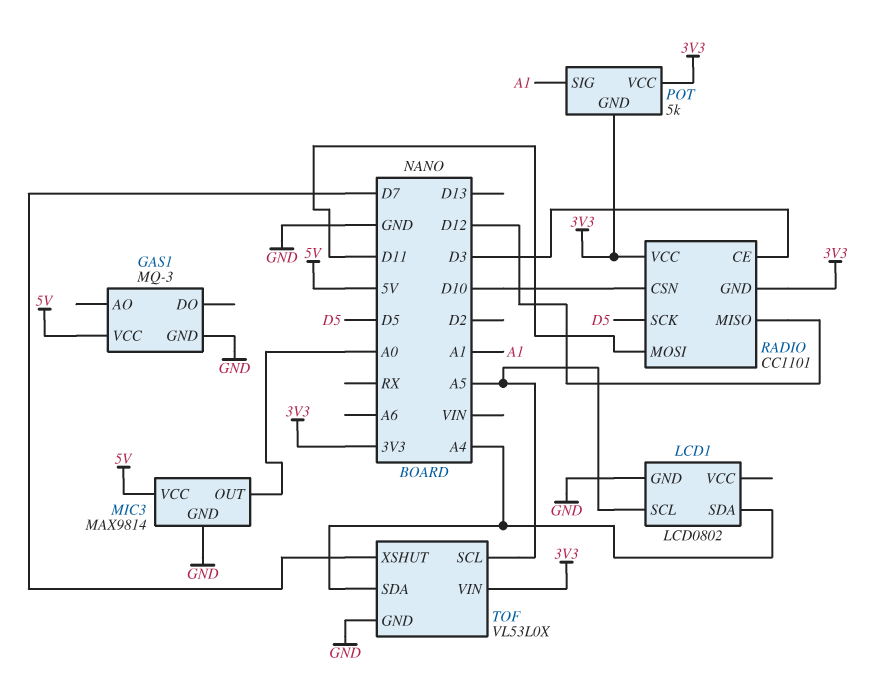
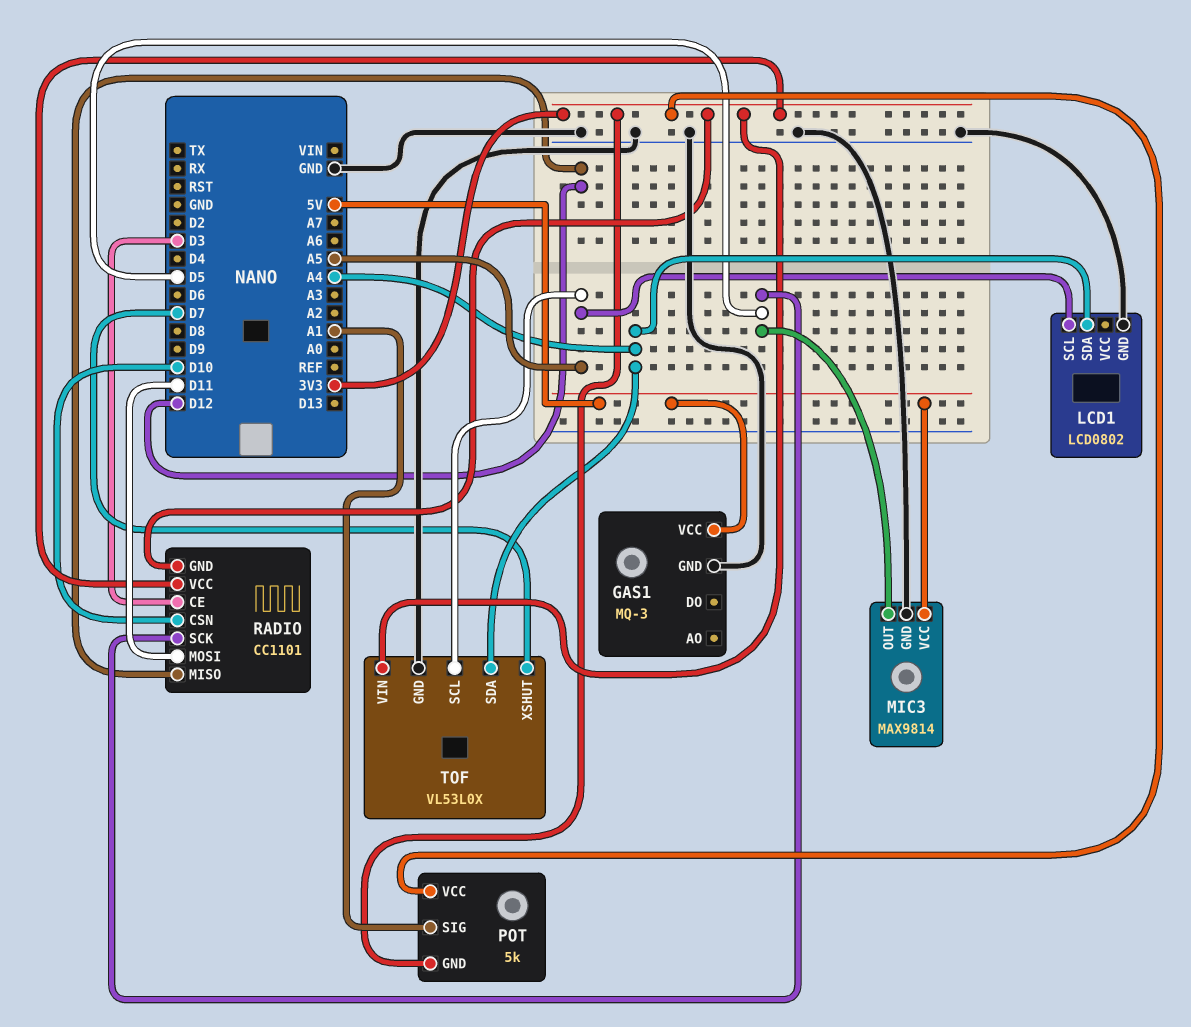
MIC3 pin OUT: A0 -> D5

